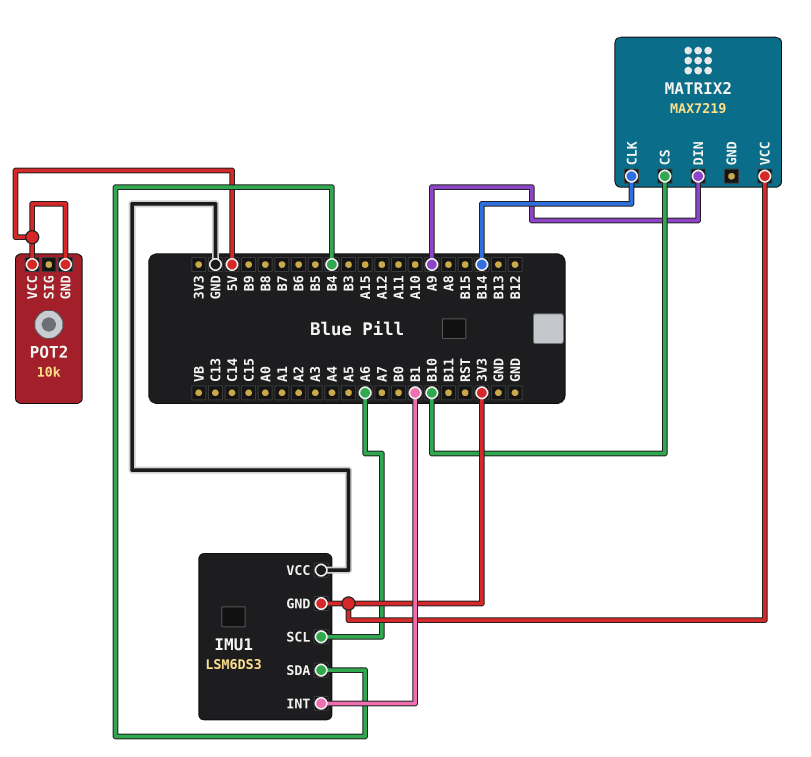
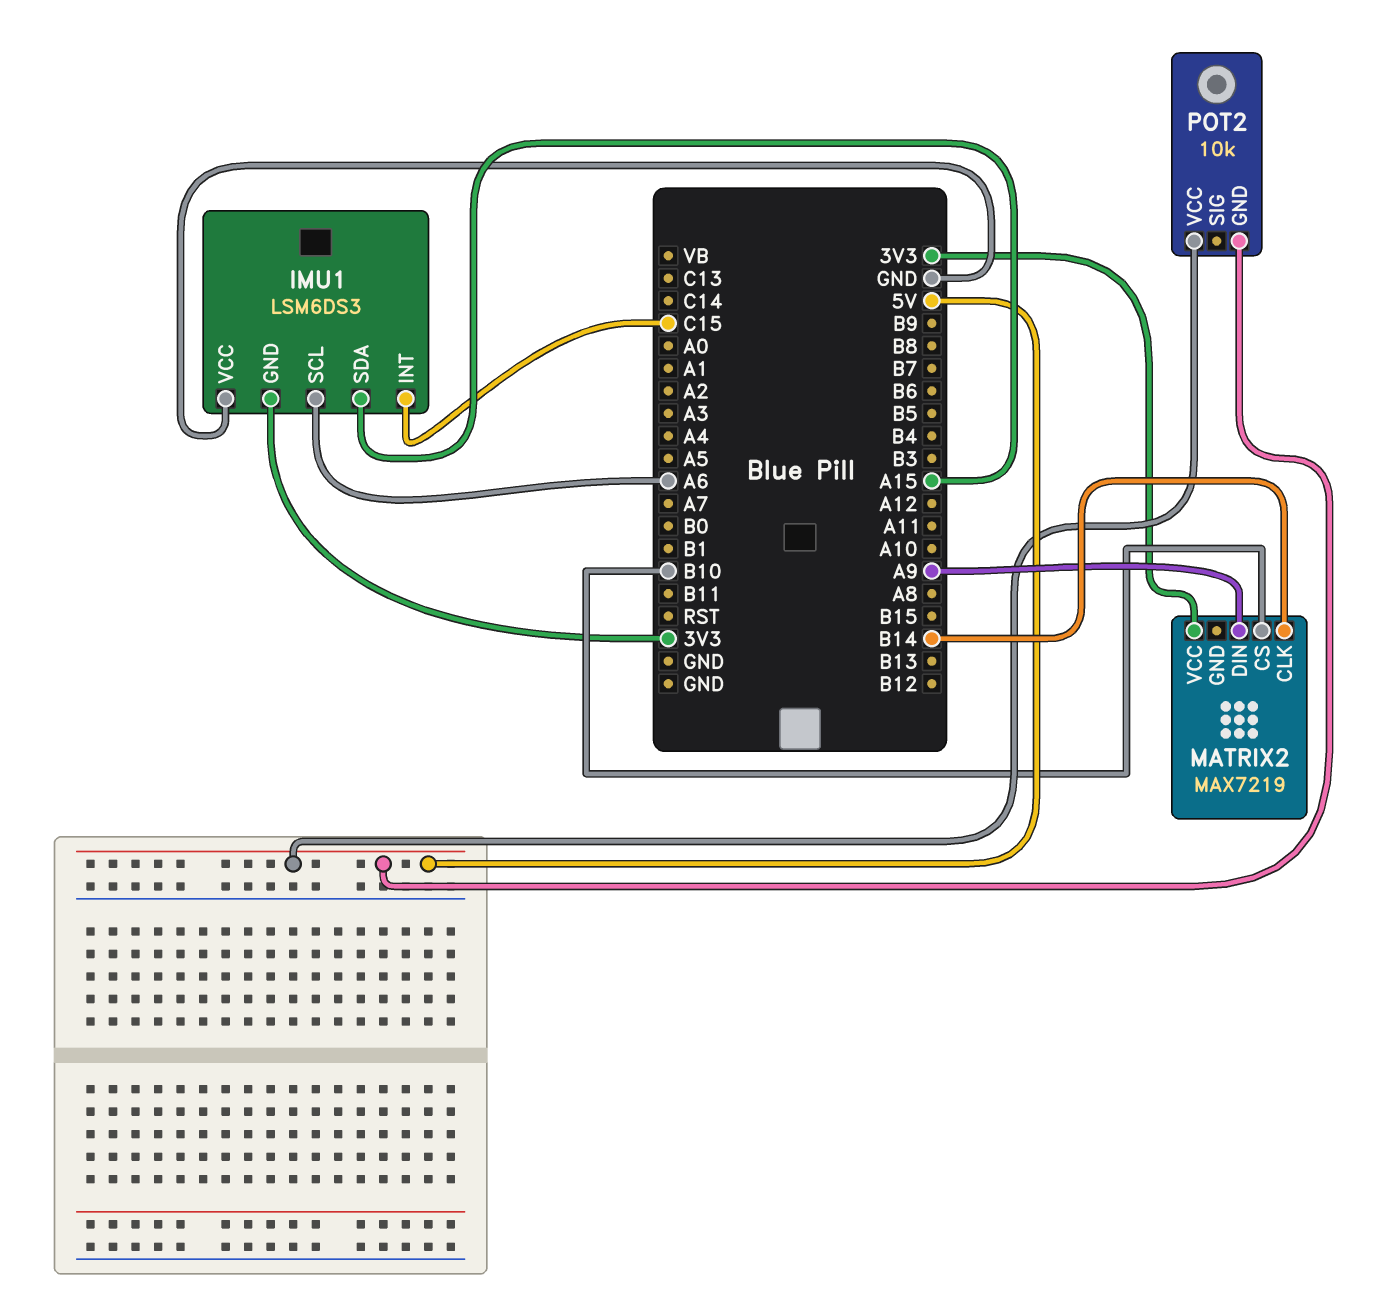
IMU1 pin INT: B1 -> C15
IMU1 pin SDA: B4 -> A15

